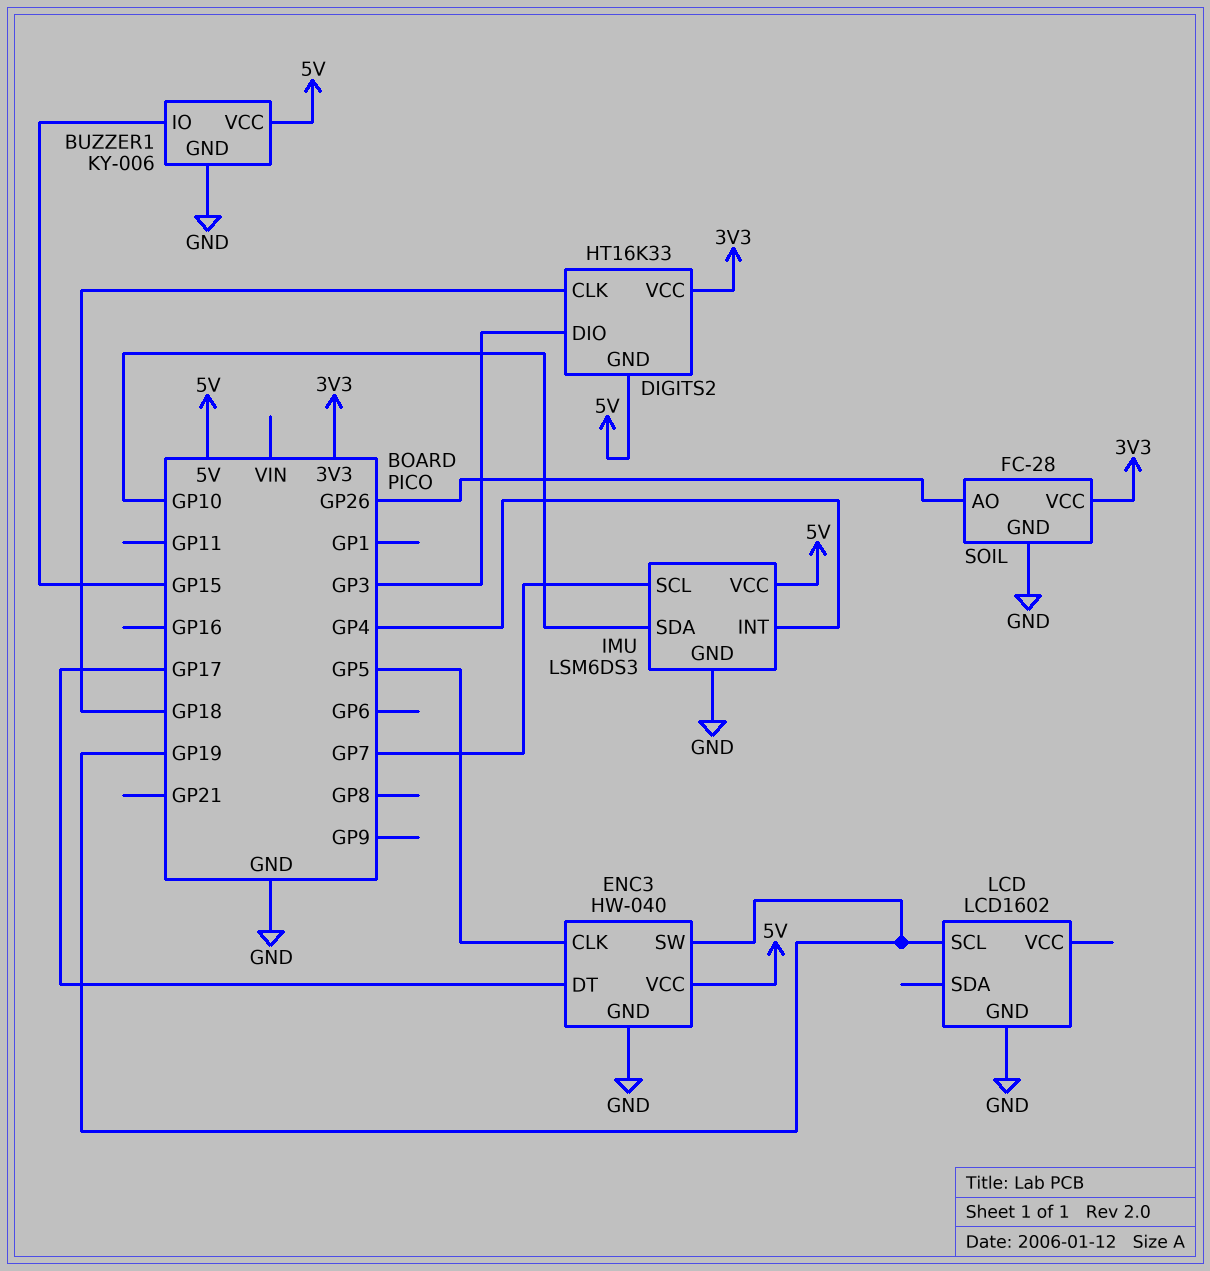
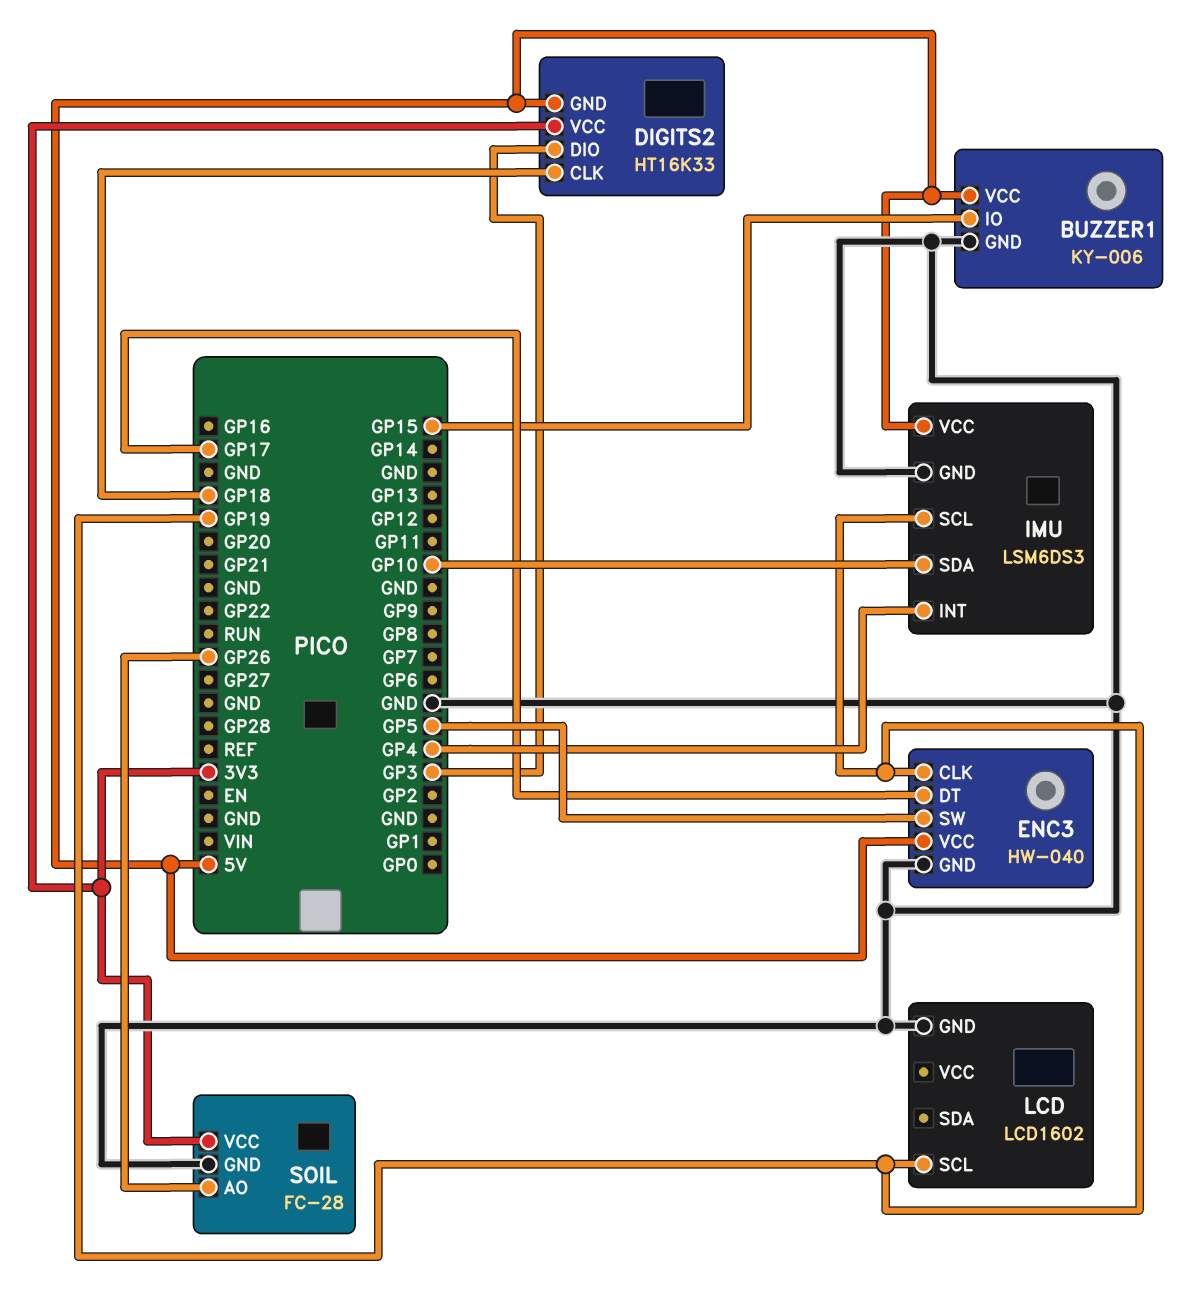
ENC3 pin CLK: GP5 -> GP19
ENC3 pin SW: GP19 -> GP5
IMU pin SCL: GP7 -> GP19

